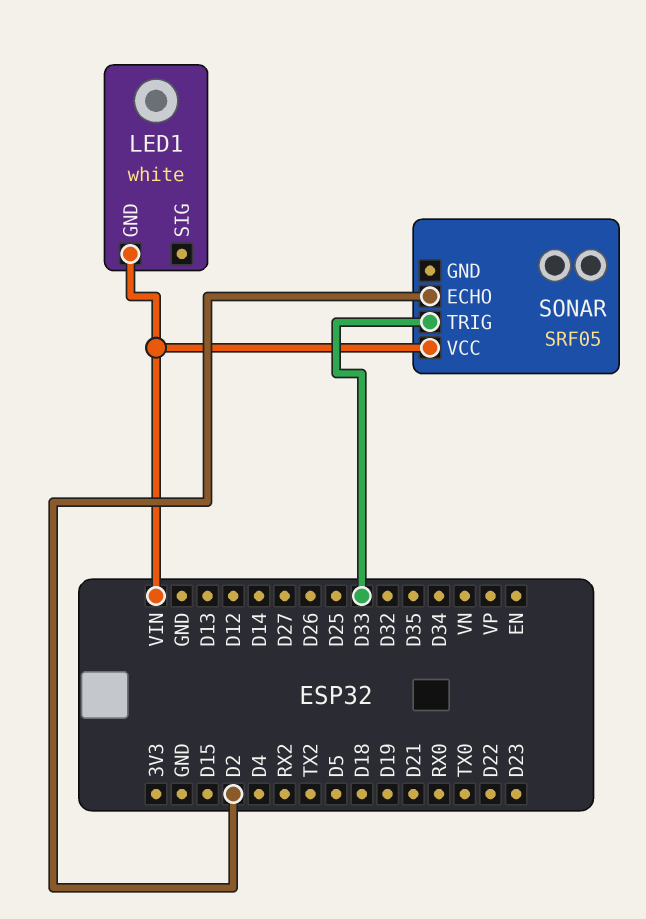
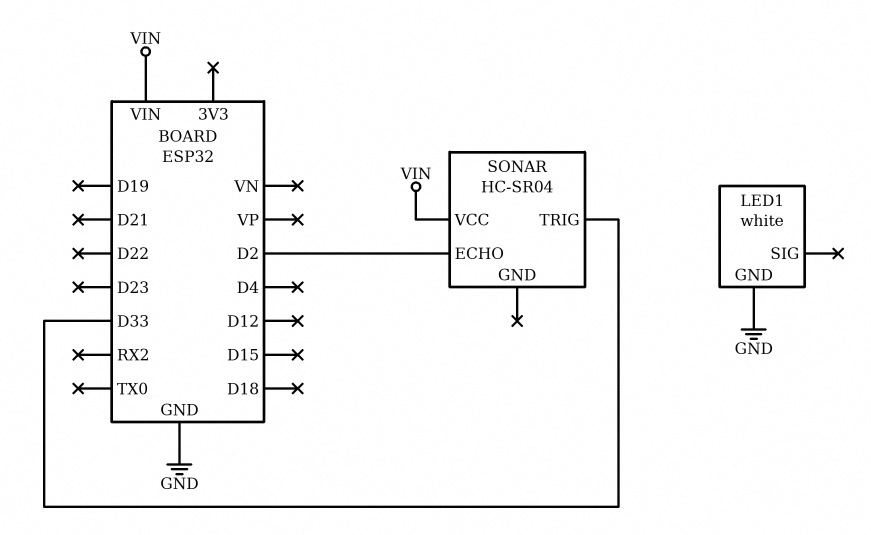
LED1 pin GND: VIN -> GND
SONAR: SRF05 -> HC-SR04

